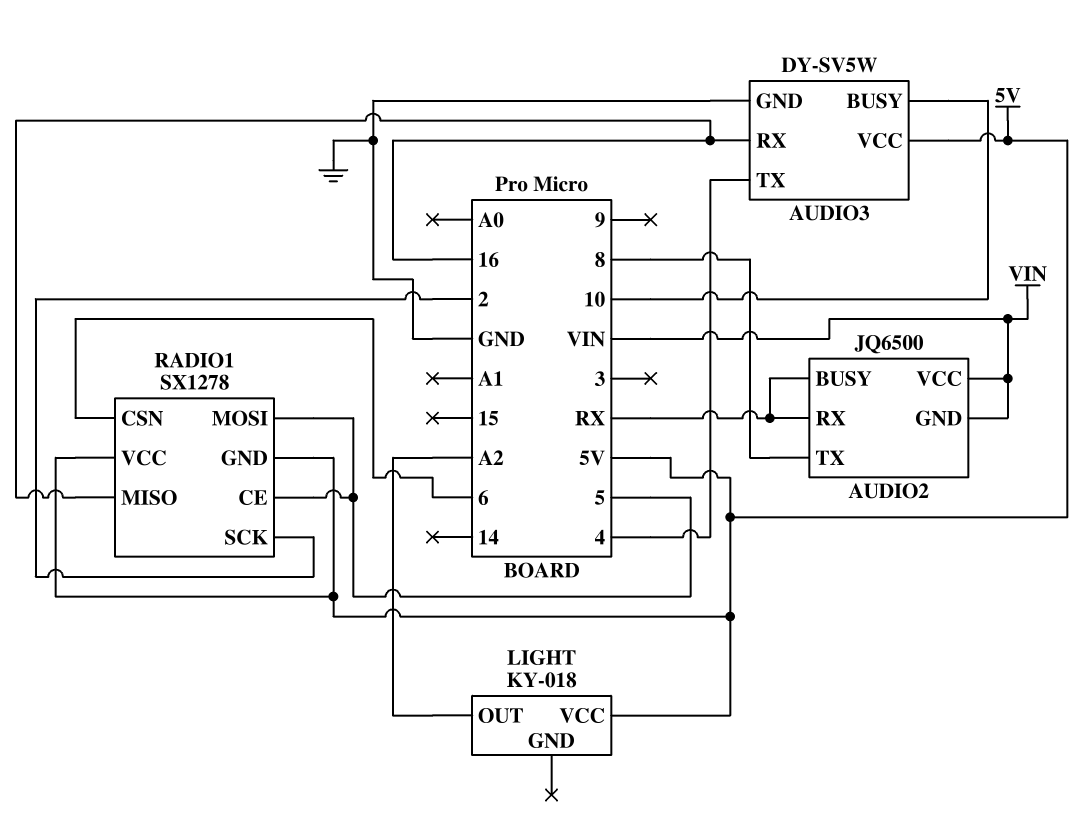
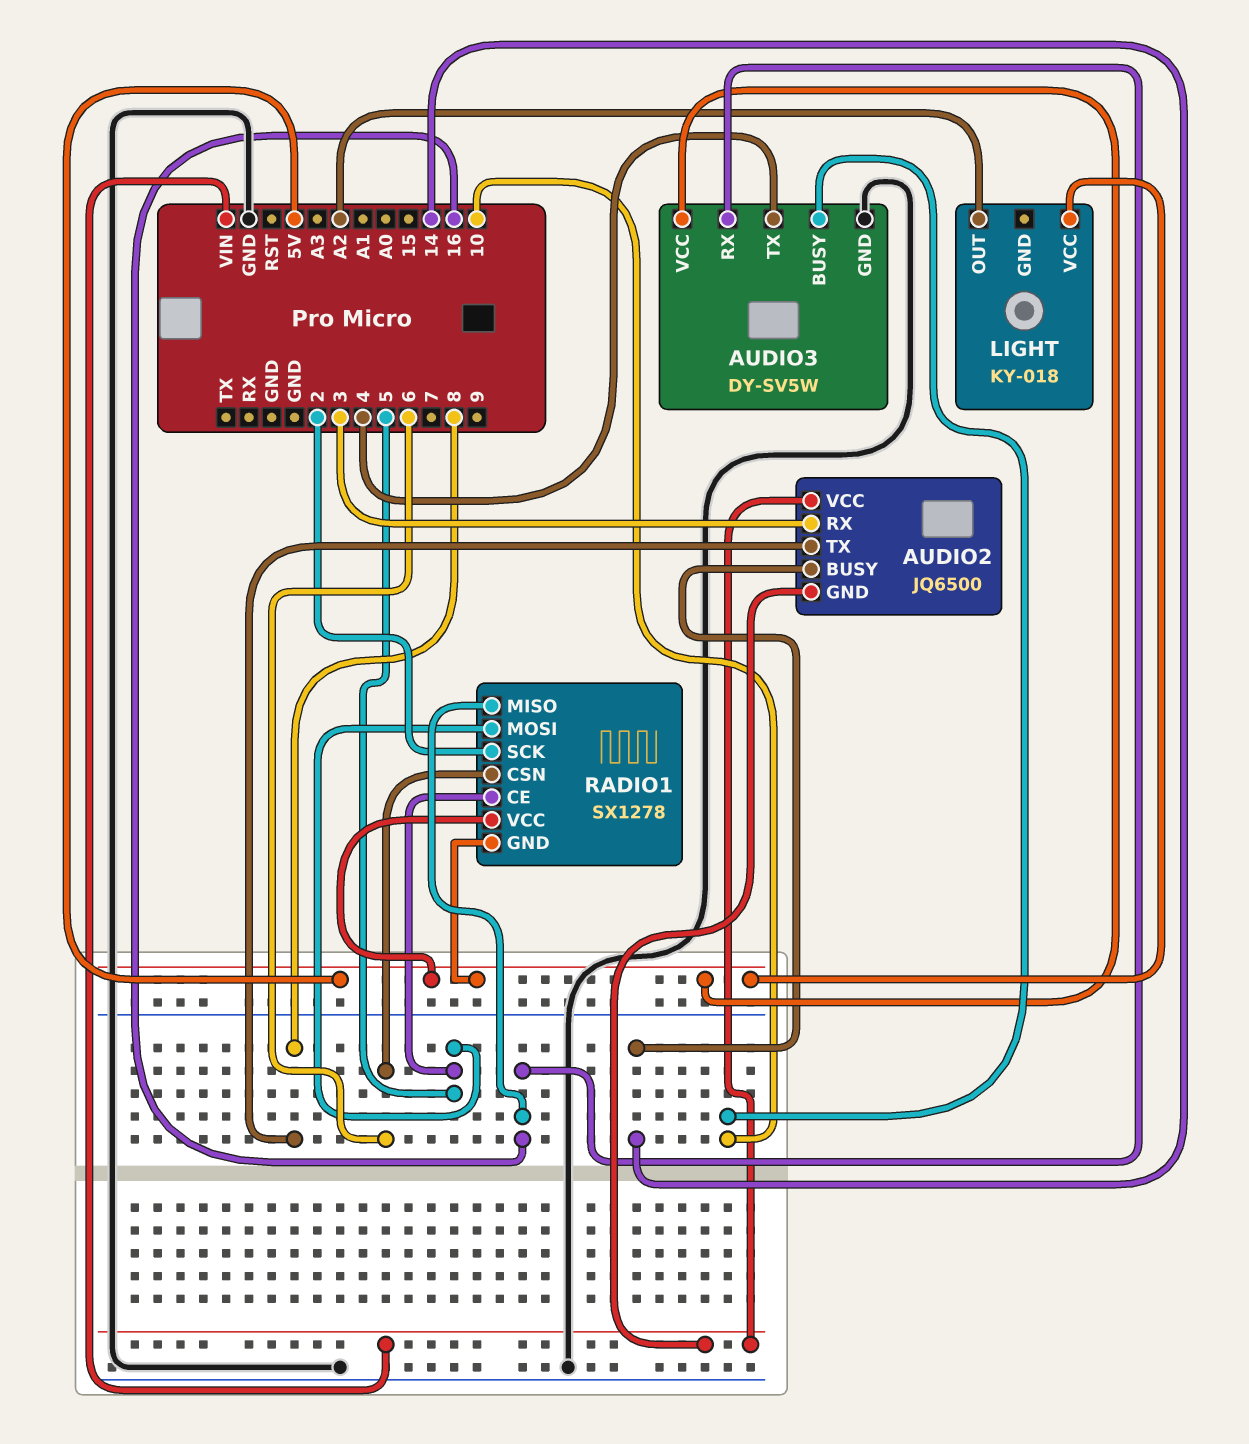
AUDIO2 pin BUSY: RX -> 14
AUDIO2 pin RX: RX -> 3

